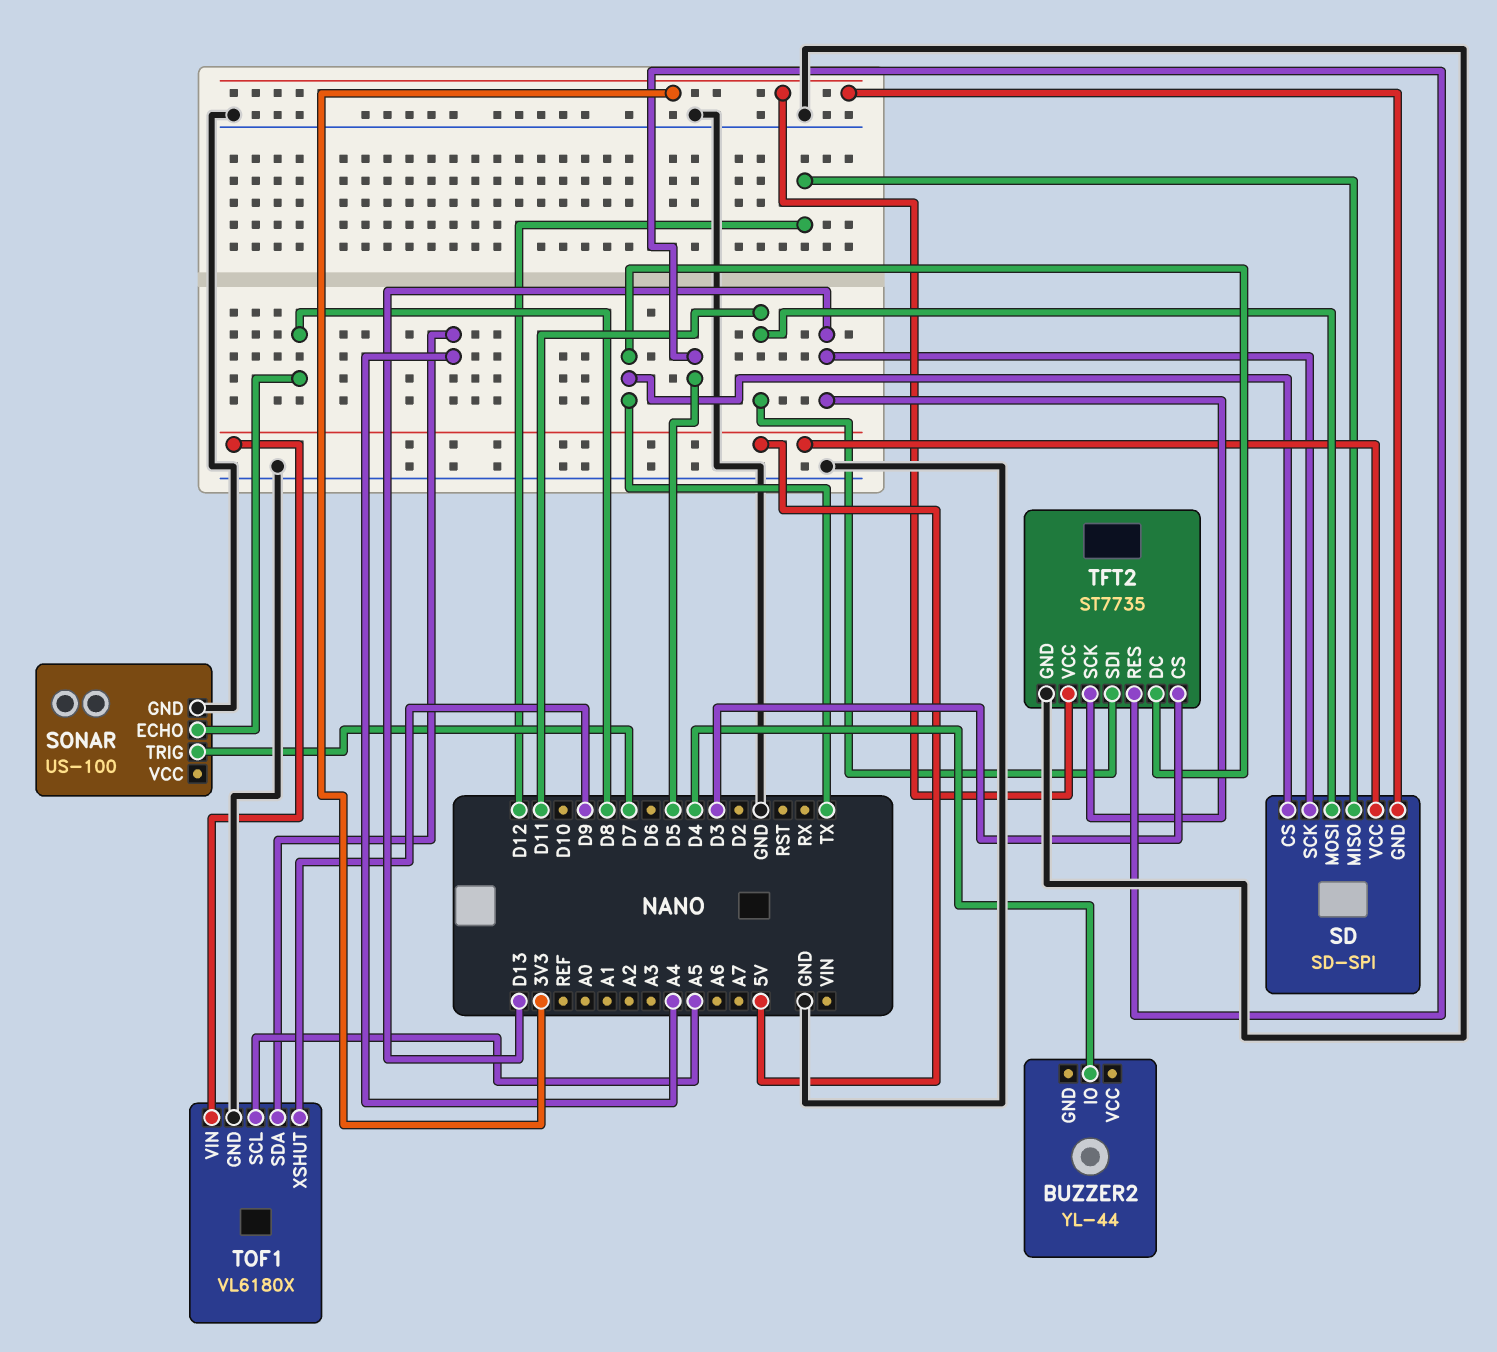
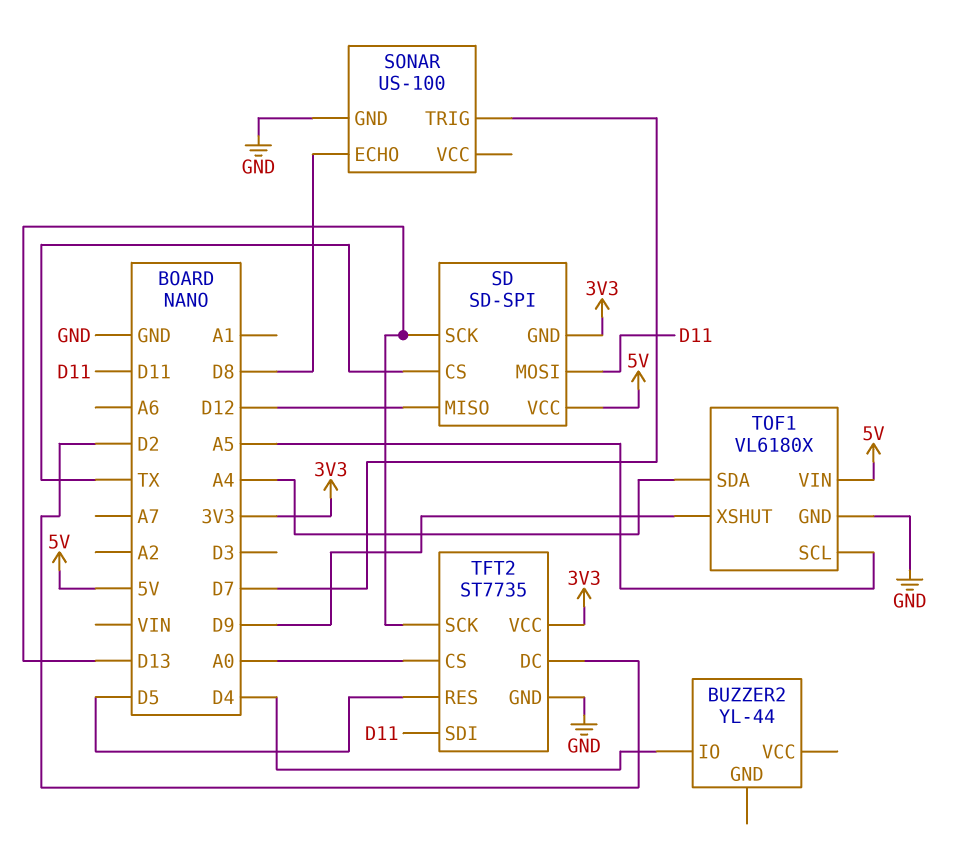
TFT2 pin CS: D3 -> A0
TFT2 pin DC: TX -> D2

